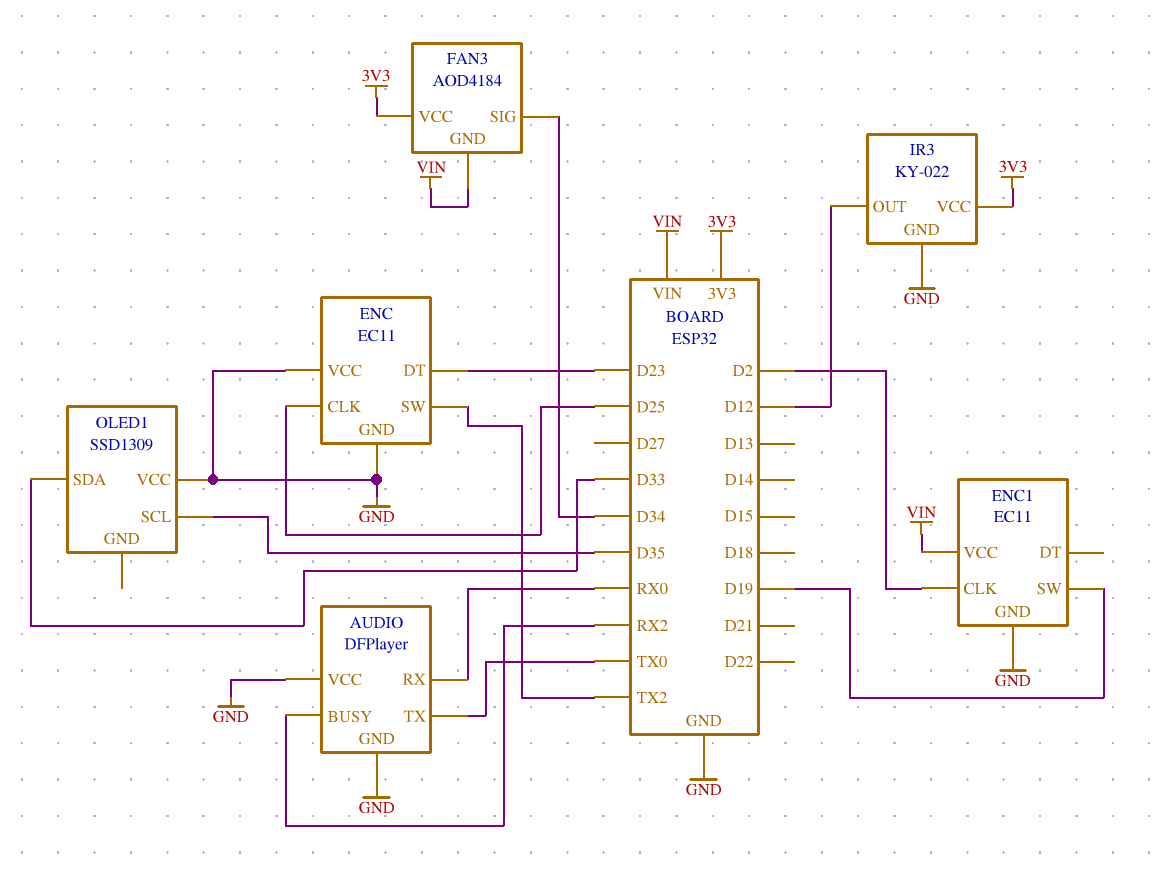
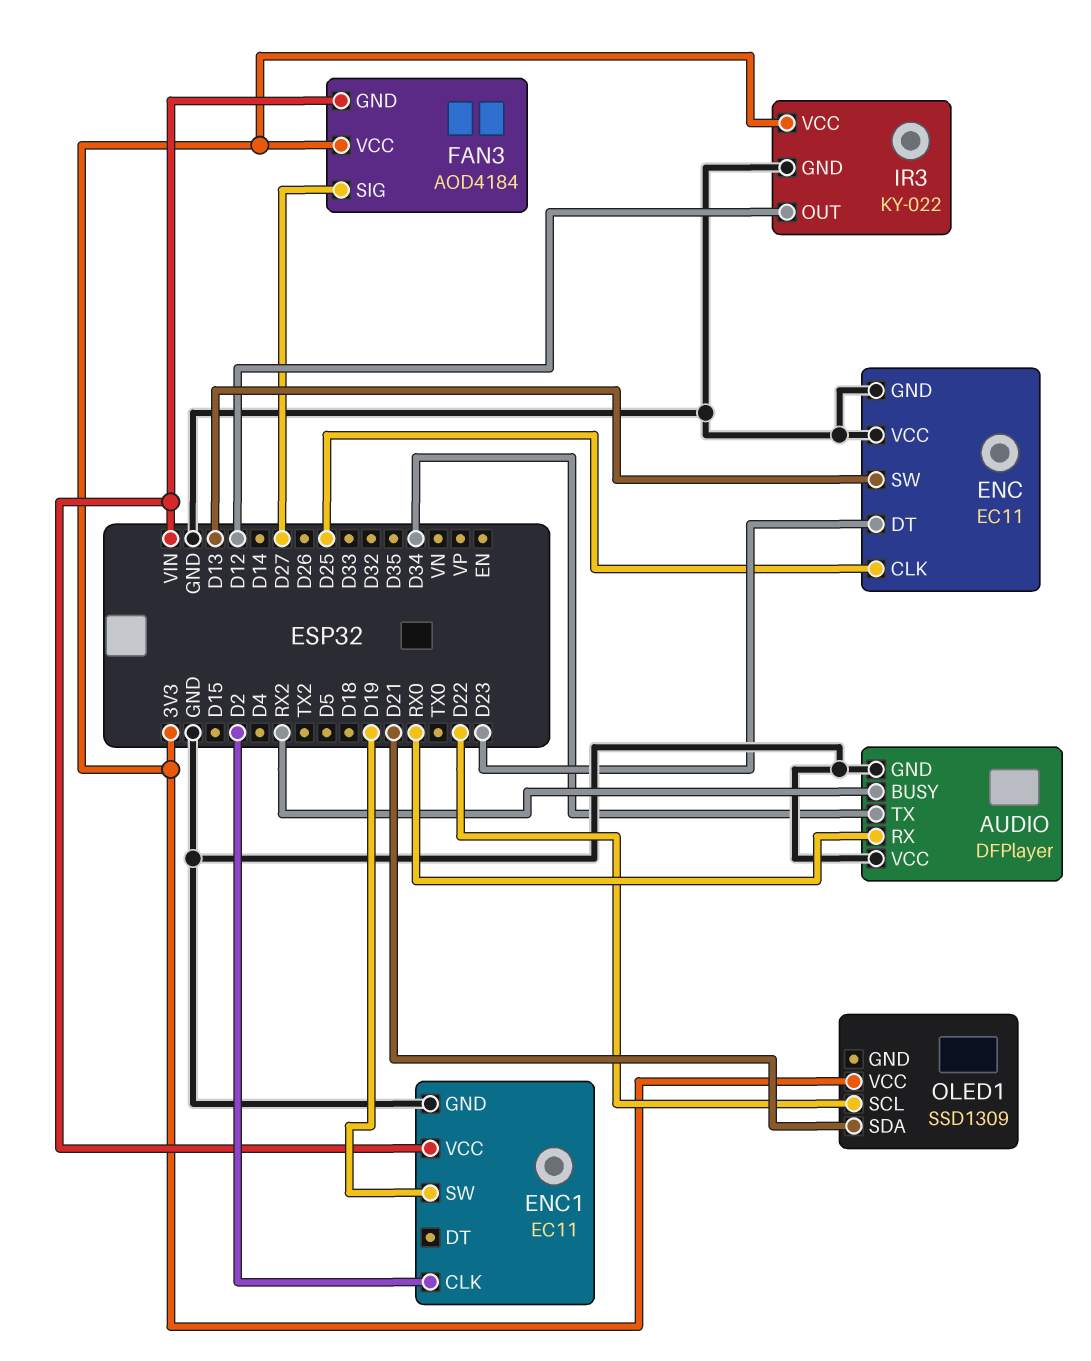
AUDIO pin TX: TX0 -> D34
ENC pin SW: TX2 -> D13
FAN3 pin SIG: D34 -> D27
OLED1 pin SCL: D35 -> D22
OLED1 pin SDA: D33 -> D21
OLED1 pin VCC: GND -> 3V3

